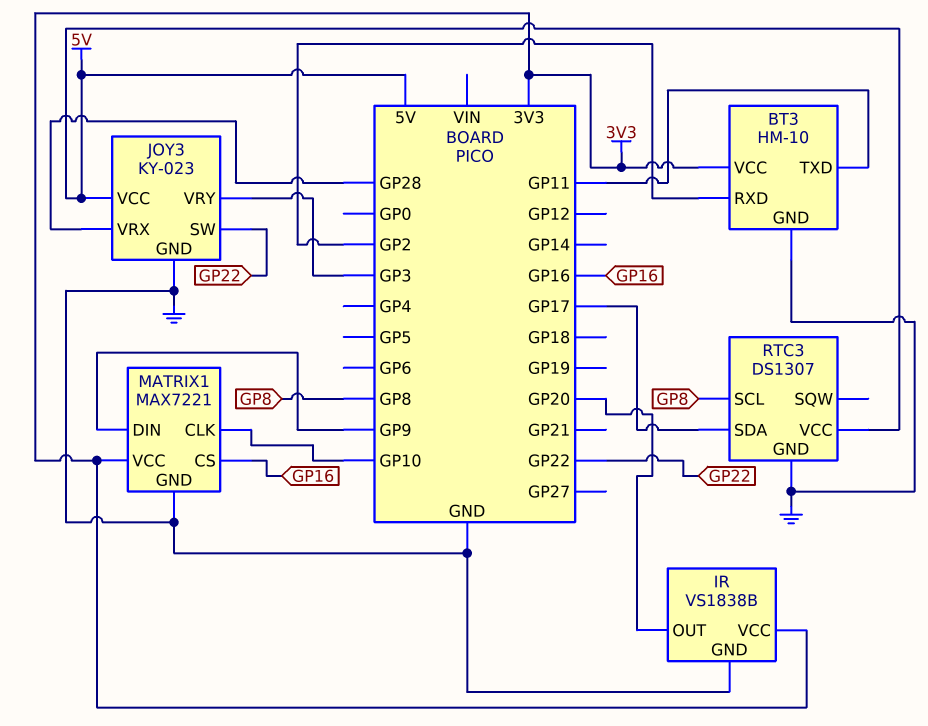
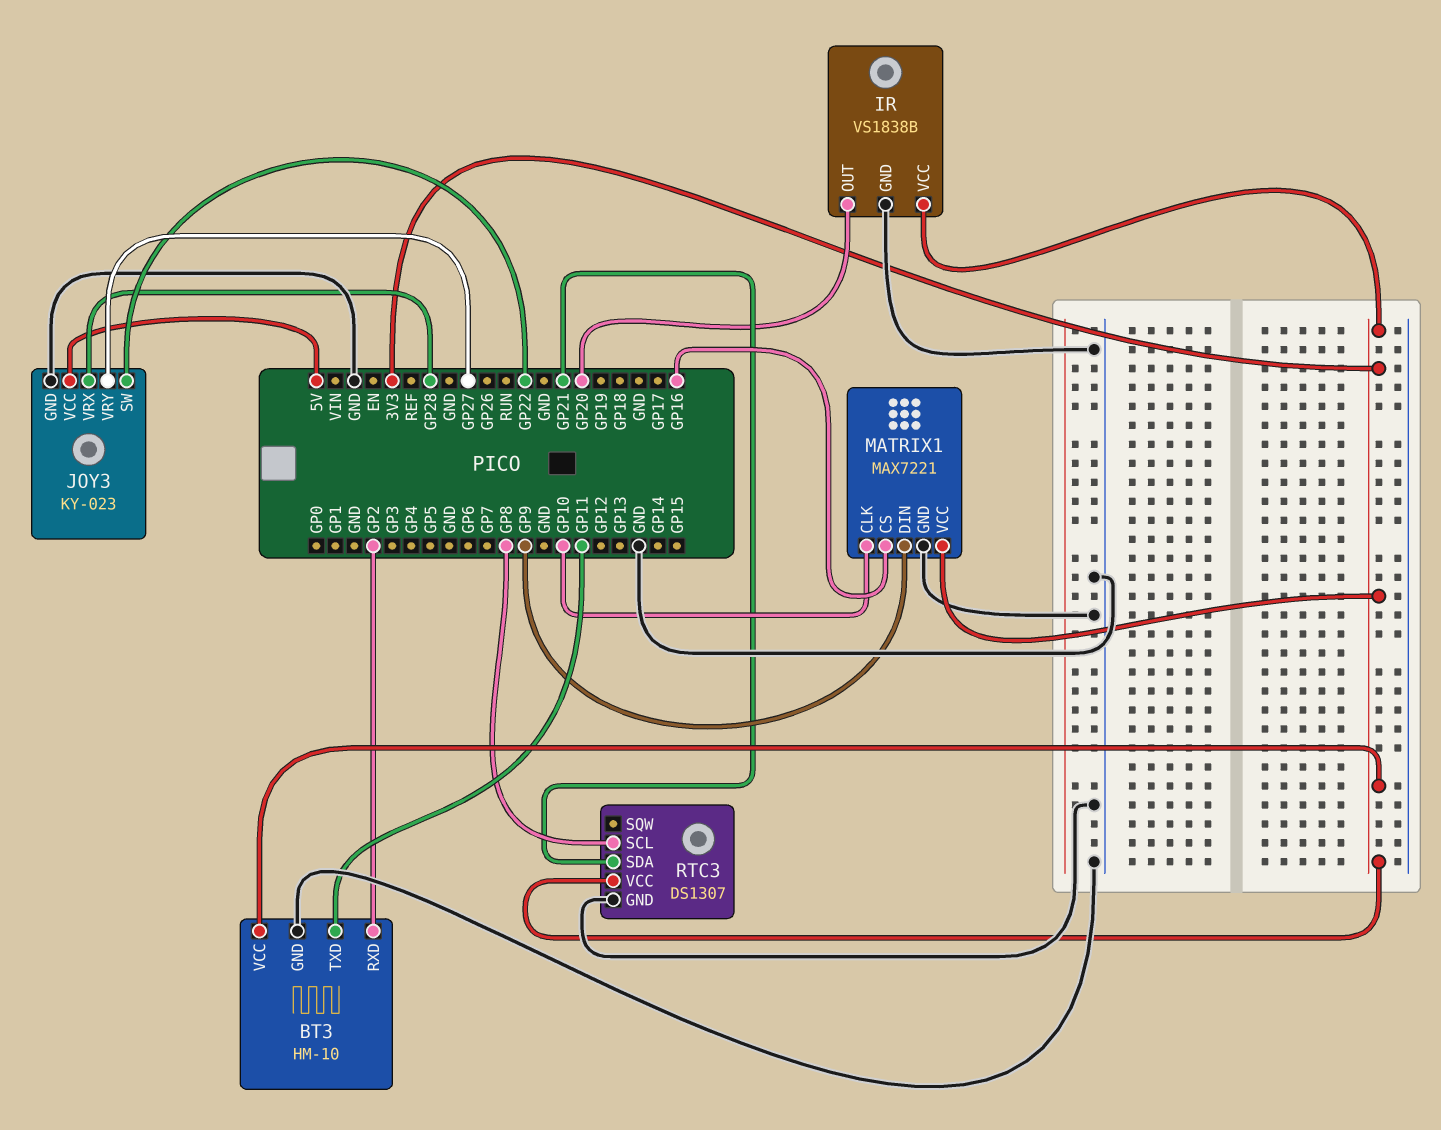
JOY3 pin VRY: GP3 -> GP27
RTC3 pin SDA: GP17 -> GP21
RTC3 pin VCC: 5V -> 3V3

